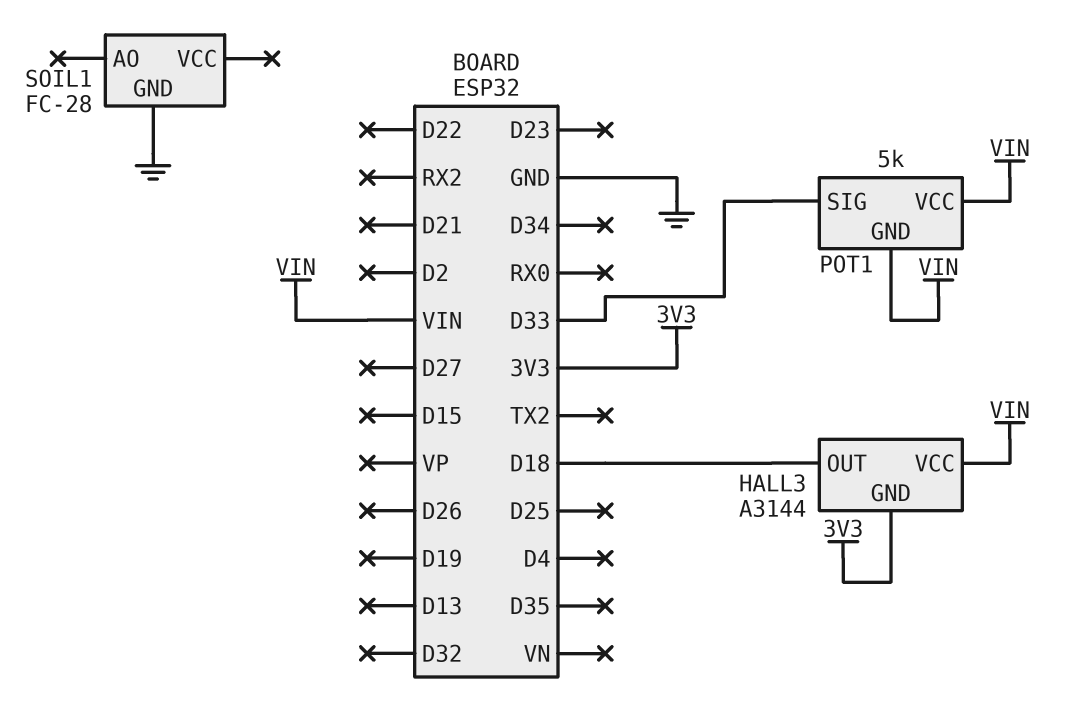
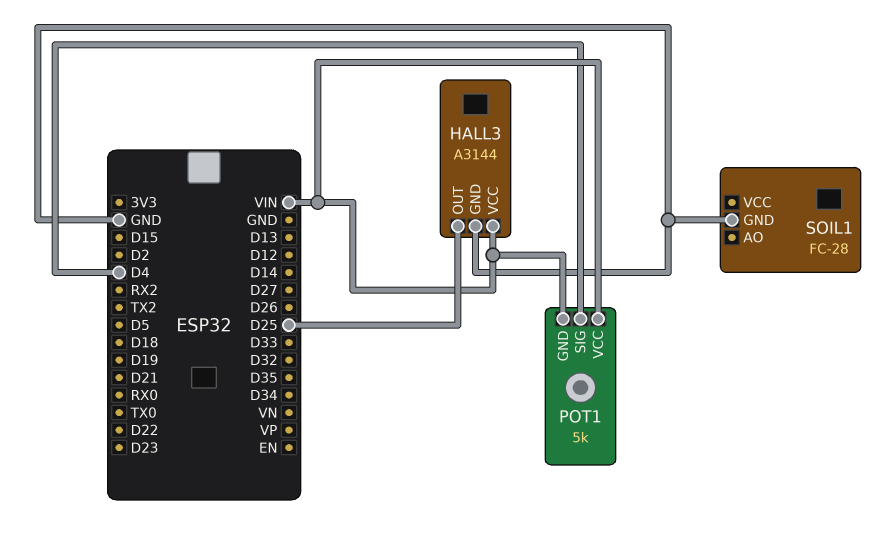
HALL3 pin GND: 3V3 -> GND
HALL3 pin OUT: D18 -> D25
POT1 pin SIG: D33 -> D4

